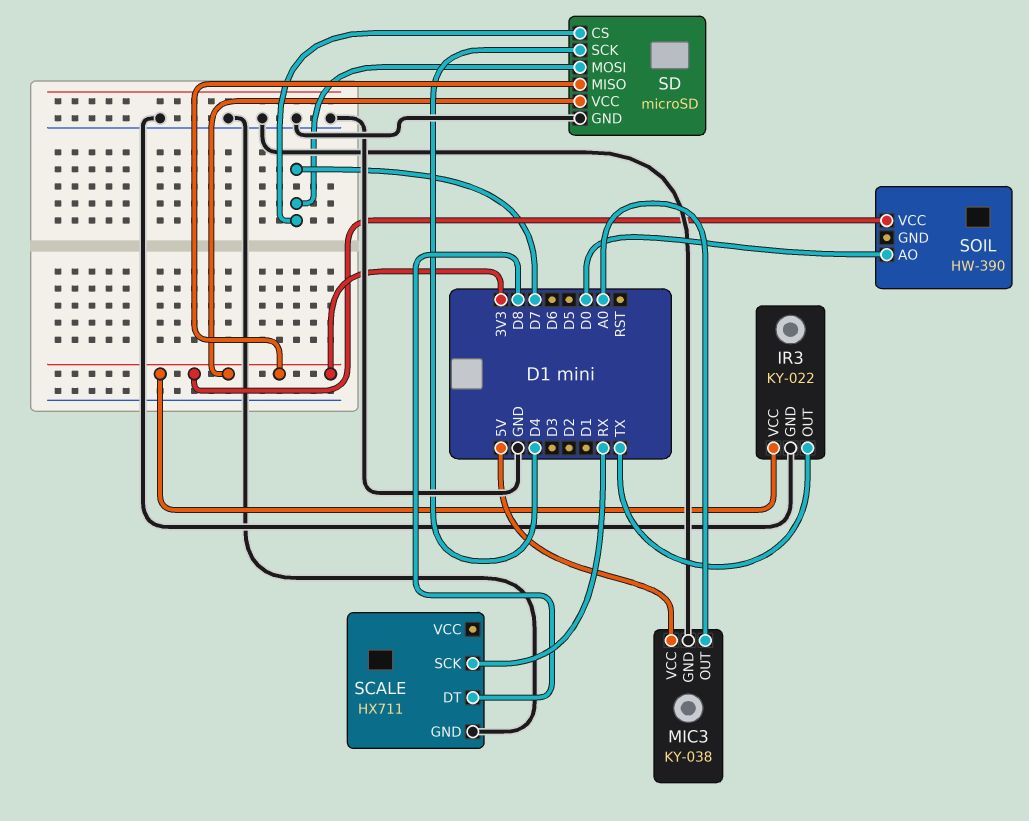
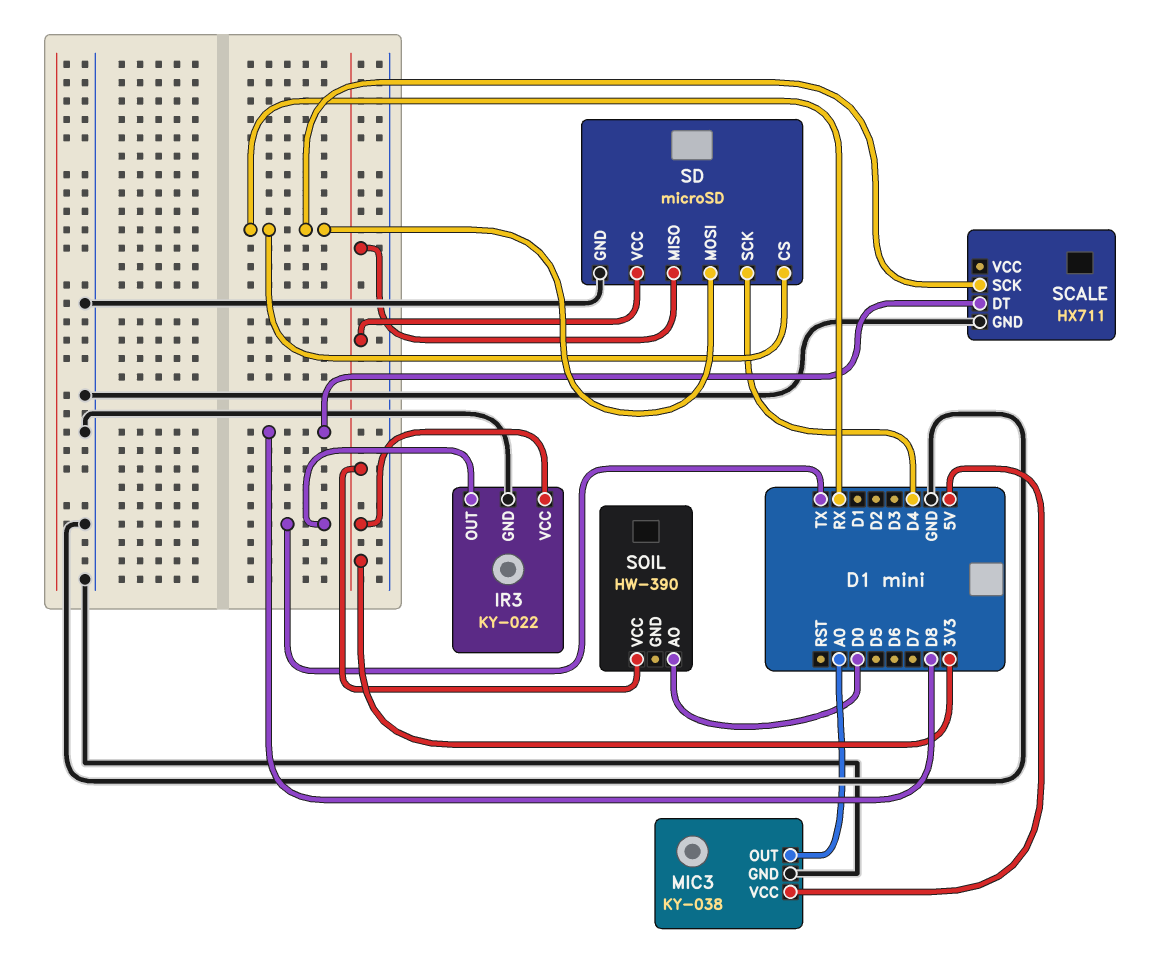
SD pin CS: D7 -> RX
SD pin MOSI: D7 -> RX

